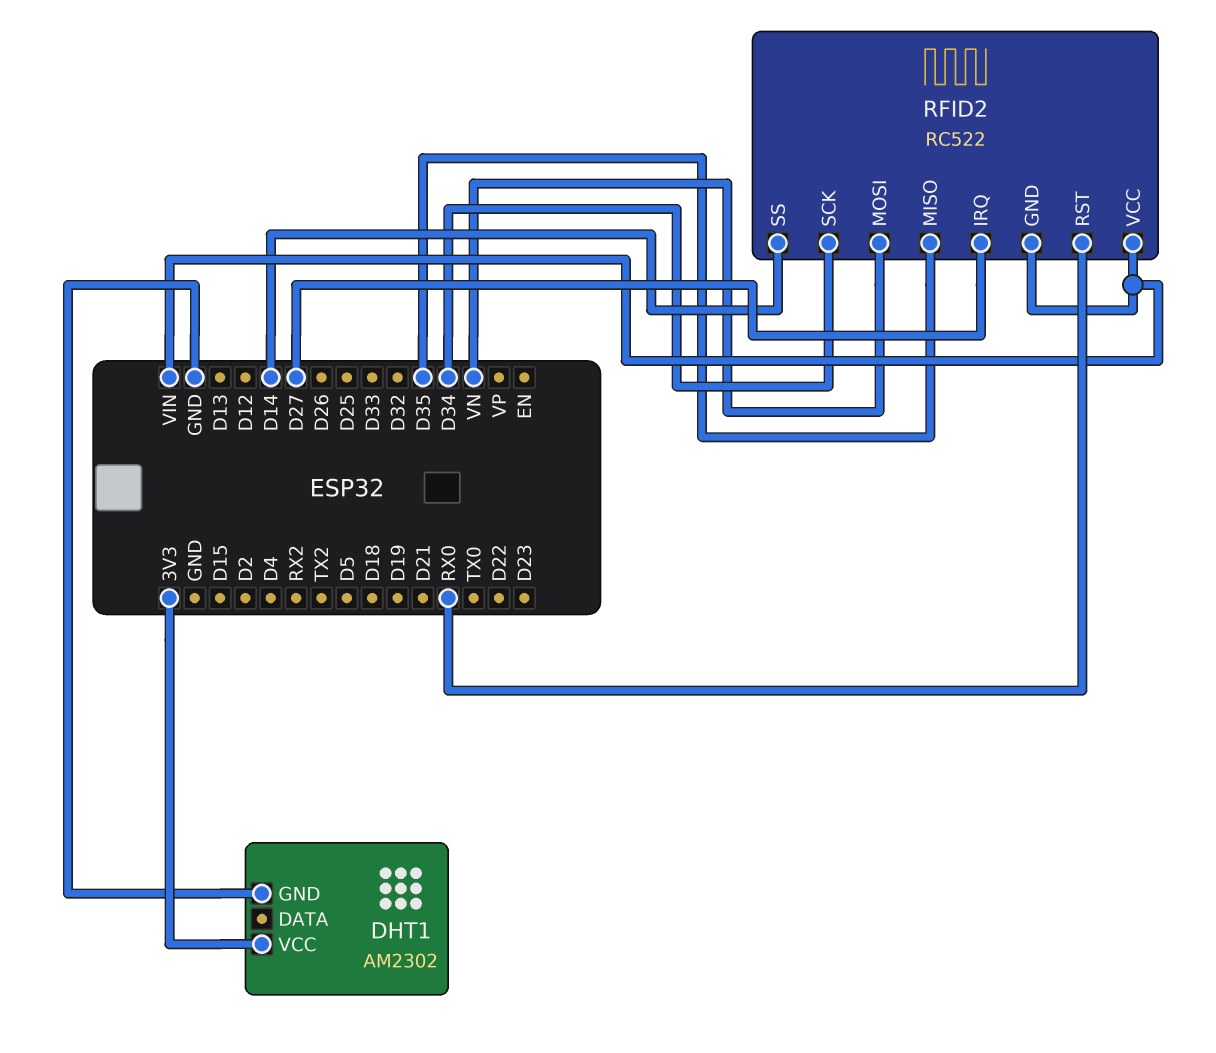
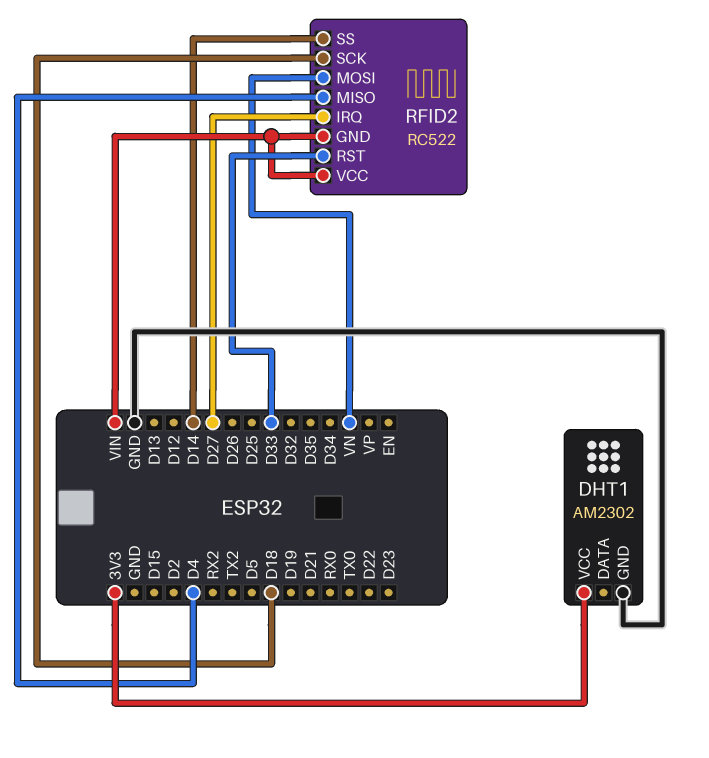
RFID2 pin MISO: D35 -> D4
RFID2 pin RST: RX0 -> D33
RFID2 pin SCK: D34 -> D18

